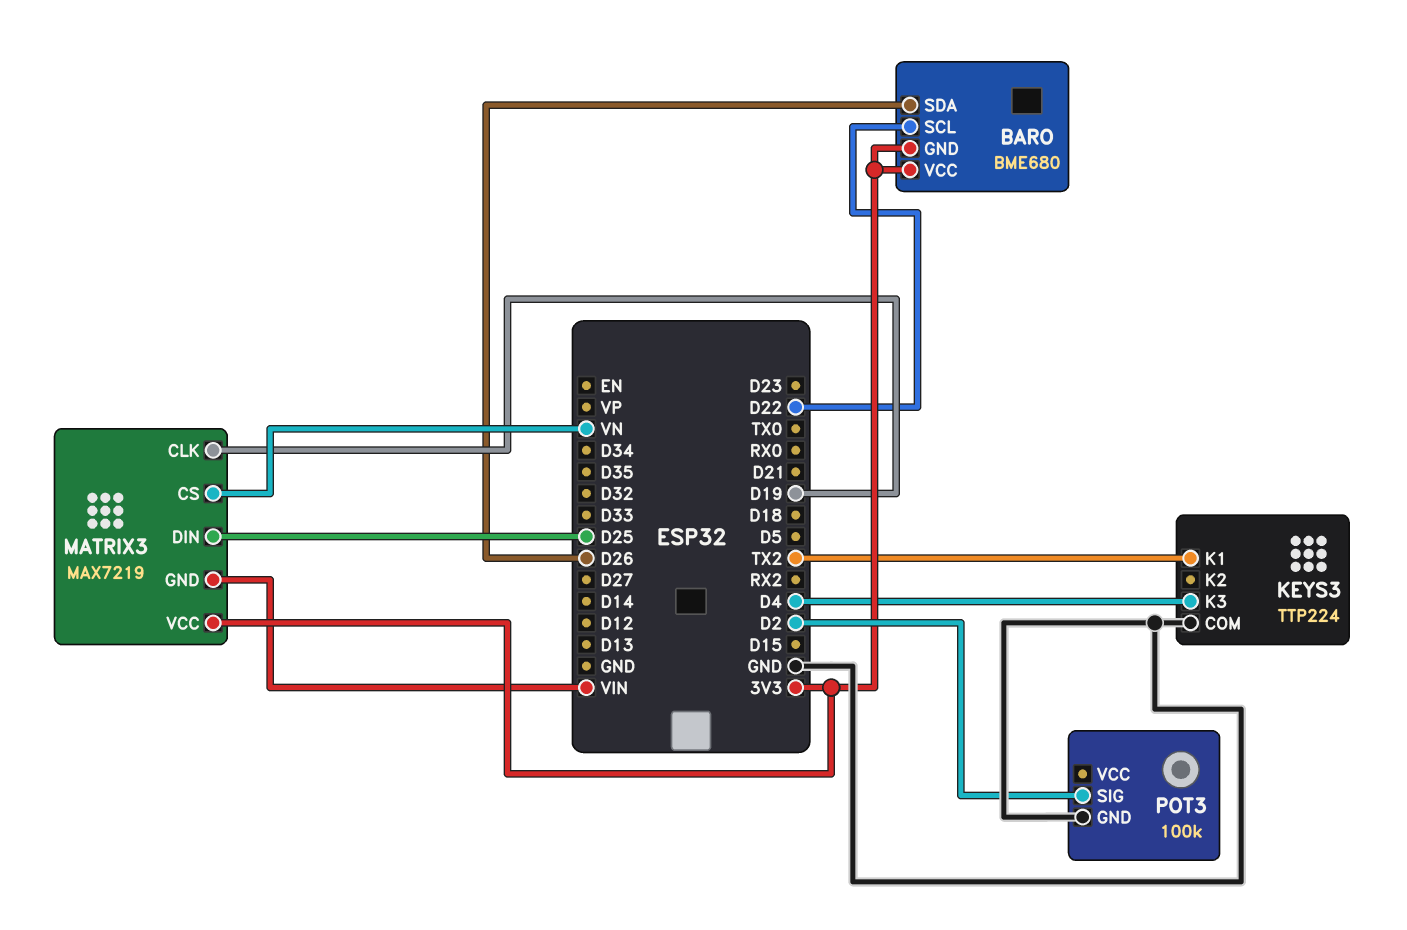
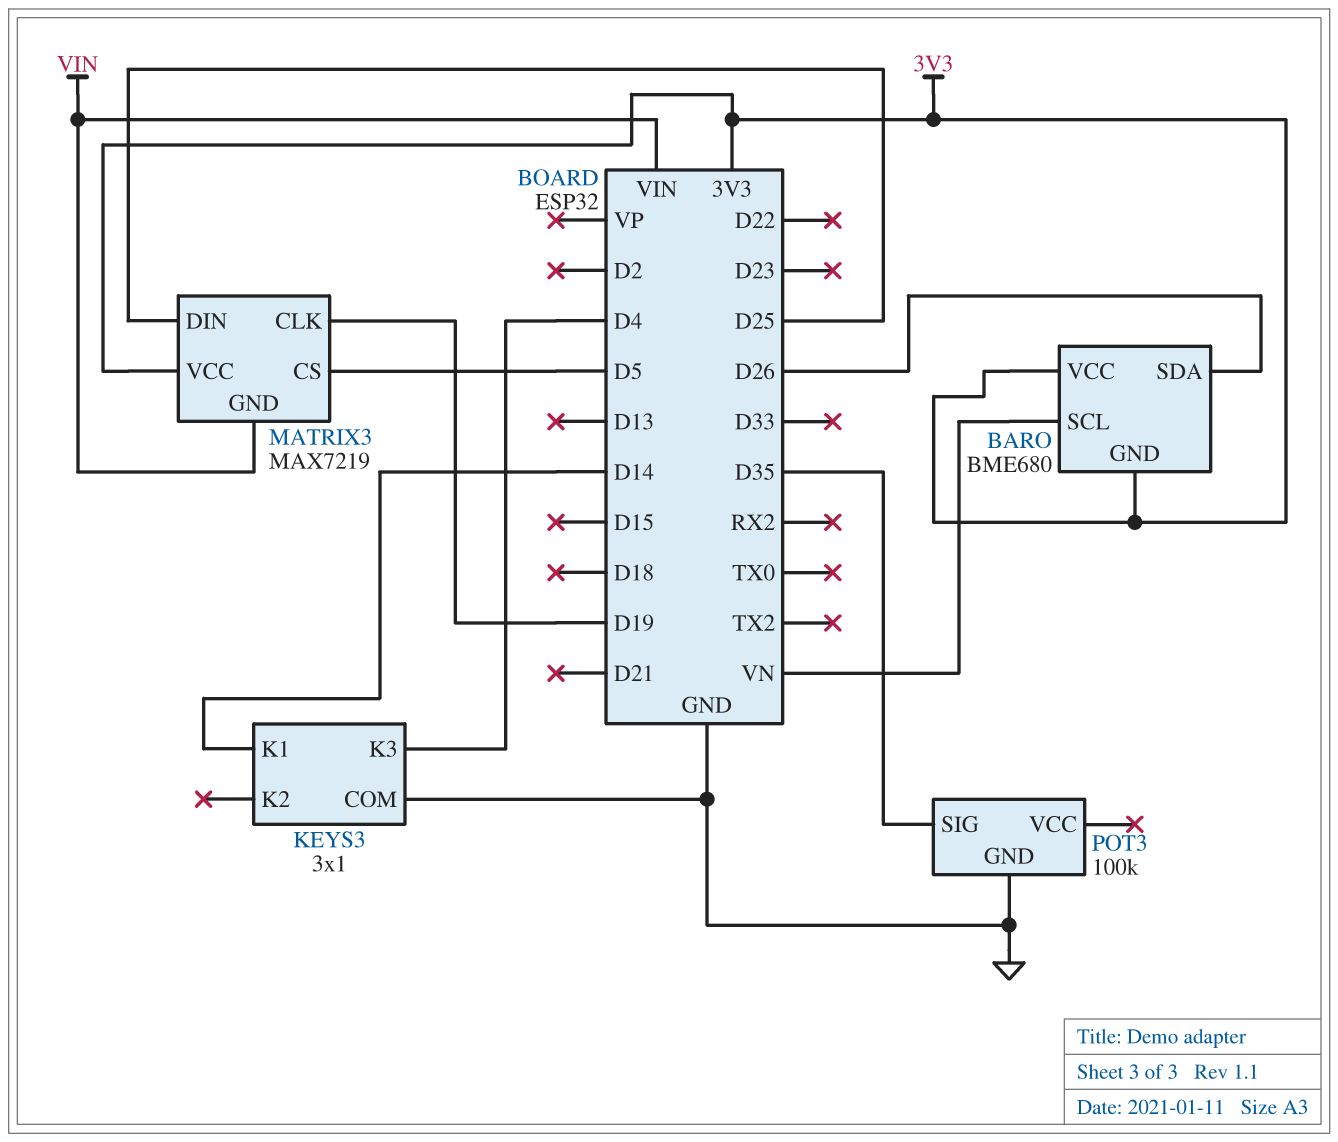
BARO pin SCL: D22 -> VN
KEYS3: TTP224 -> 3x1
KEYS3 pin K1: TX2 -> D14
MATRIX3 pin CS: VN -> D5
POT3 pin SIG: D2 -> D35

